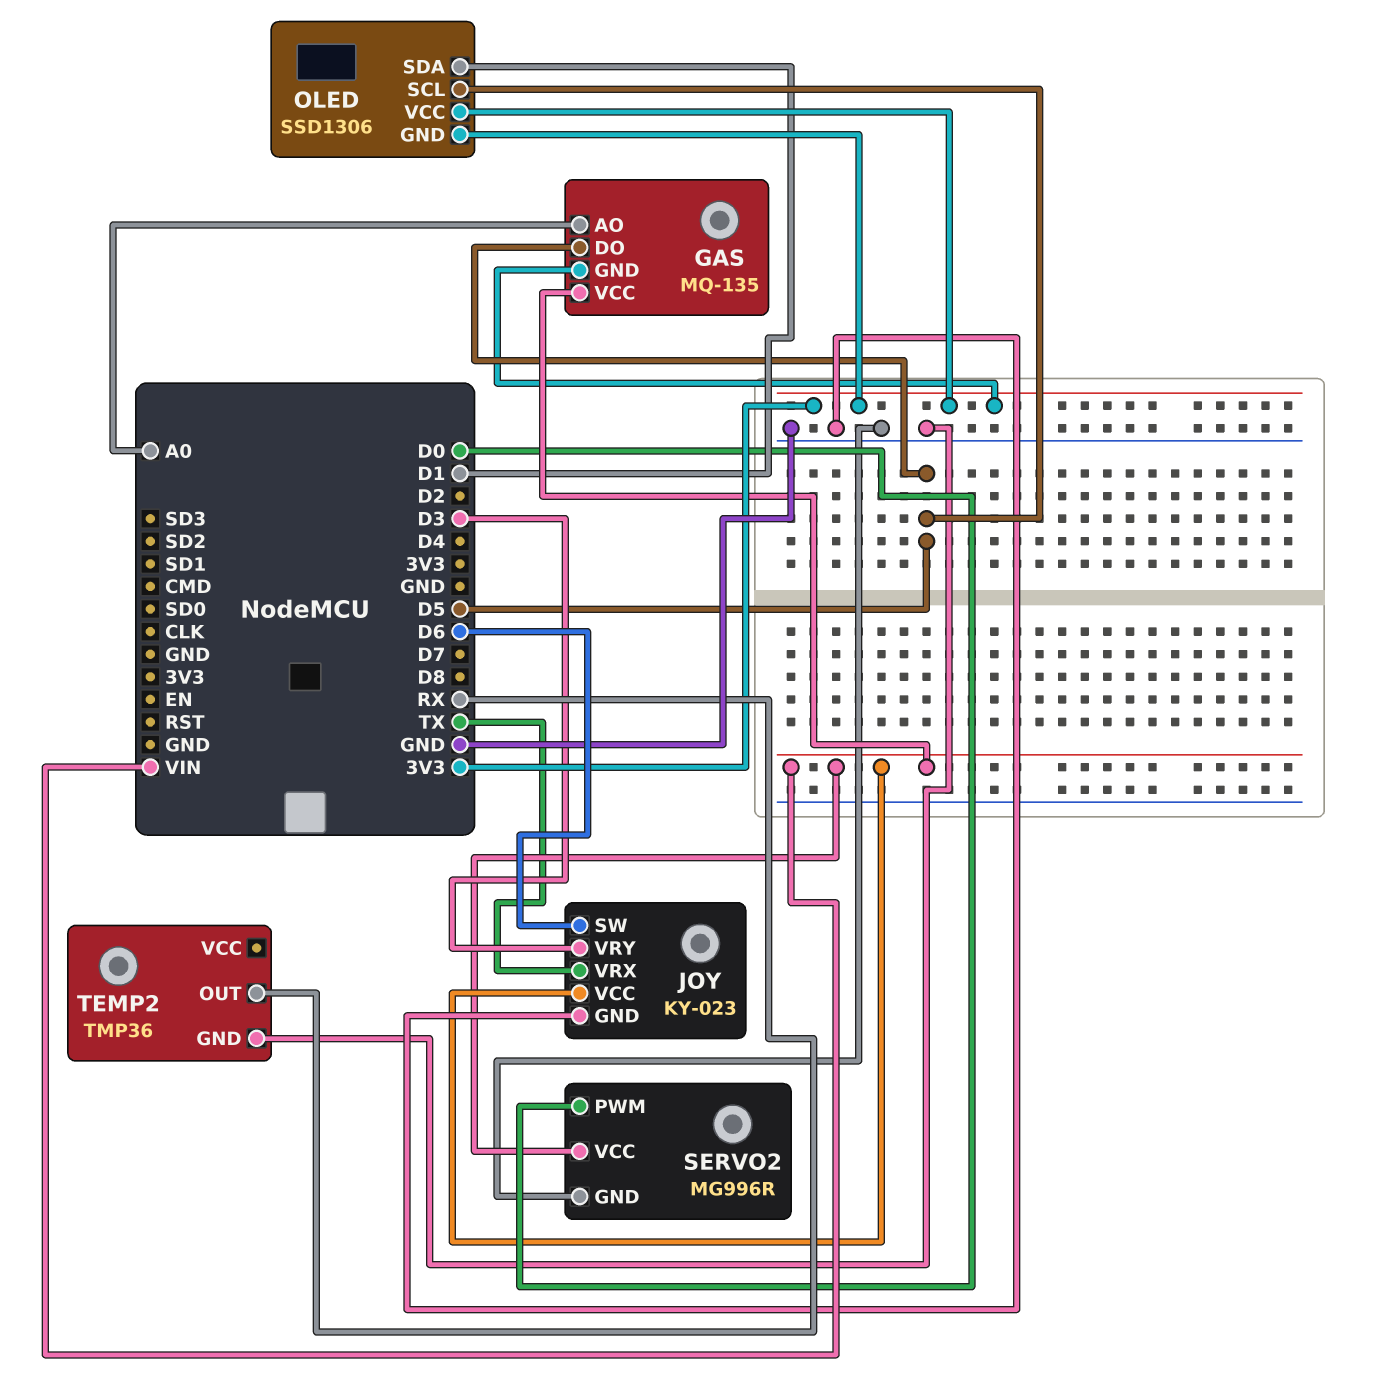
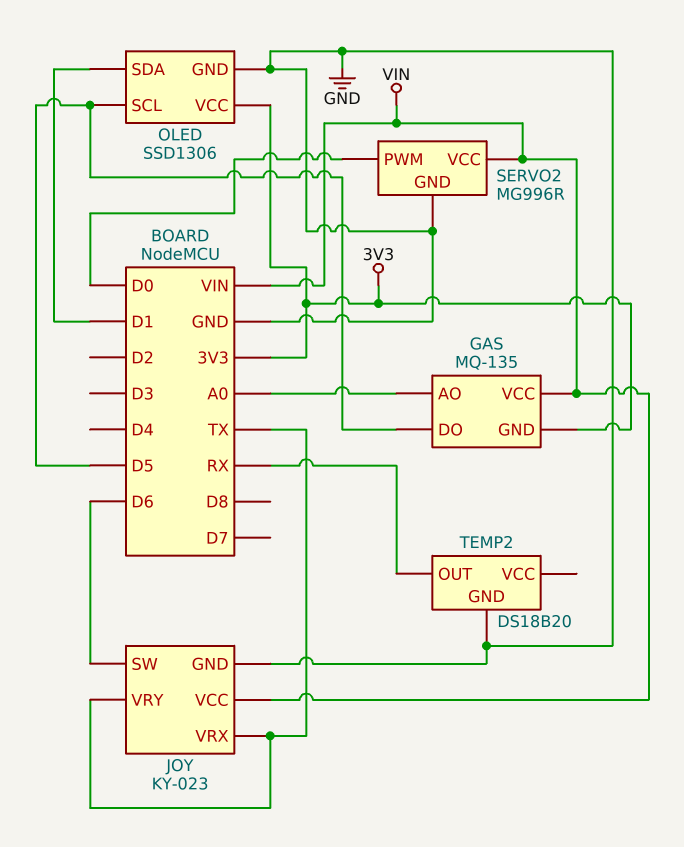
JOY pin VRY: D3 -> TX
OLED pin GND: 3V3 -> GND
TEMP2: TMP36 -> DS18B20

